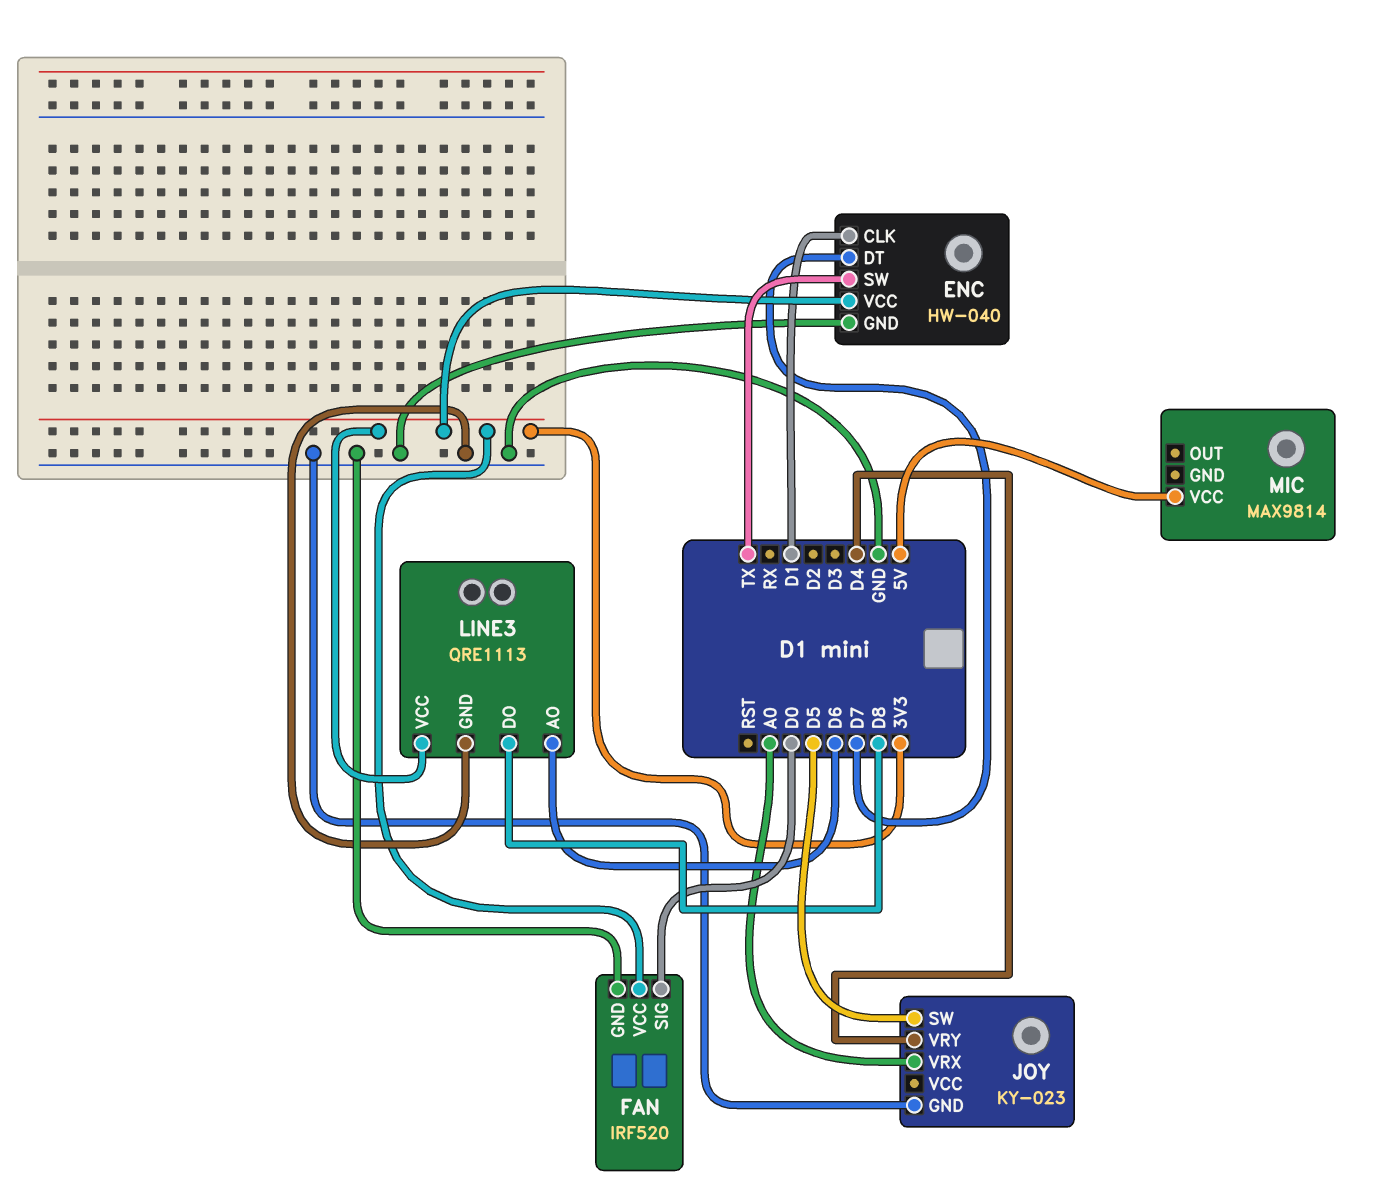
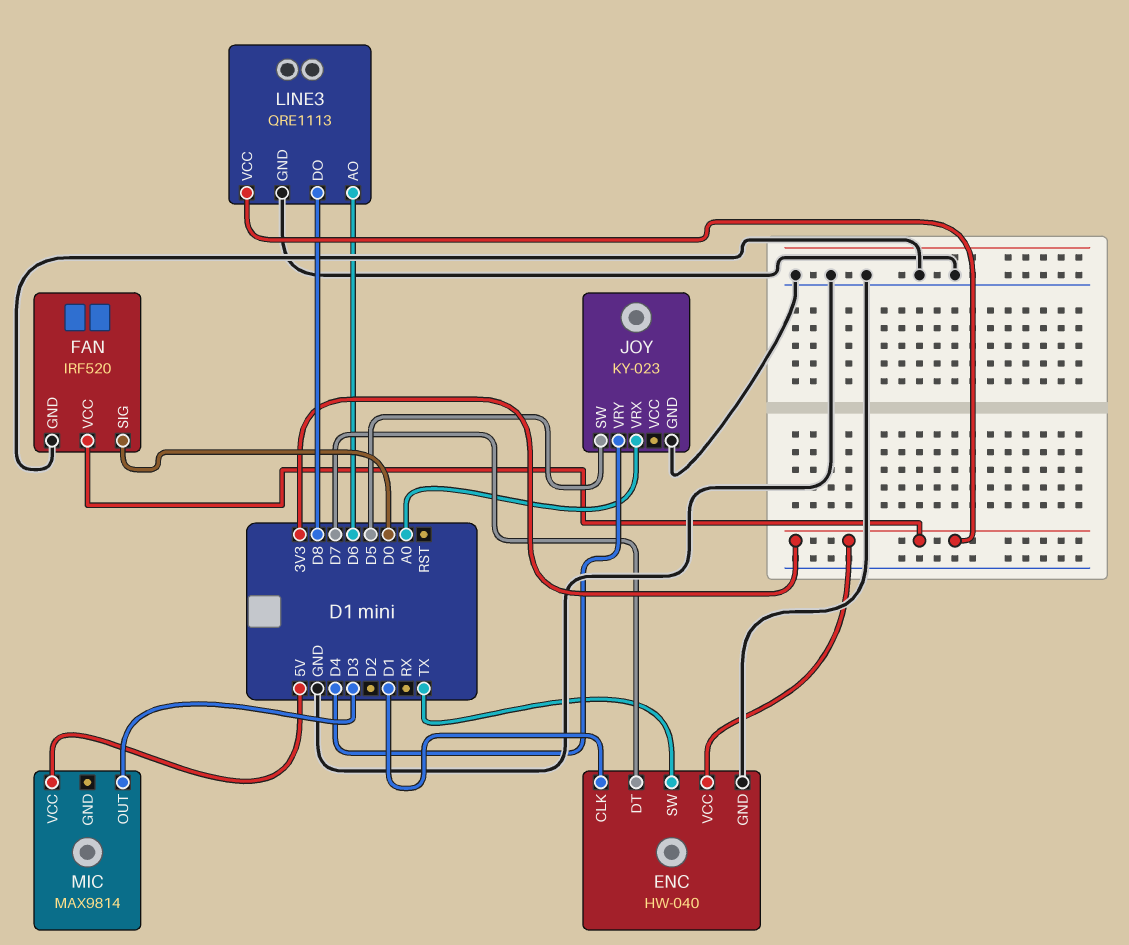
MIC pin OUT: none -> D3

